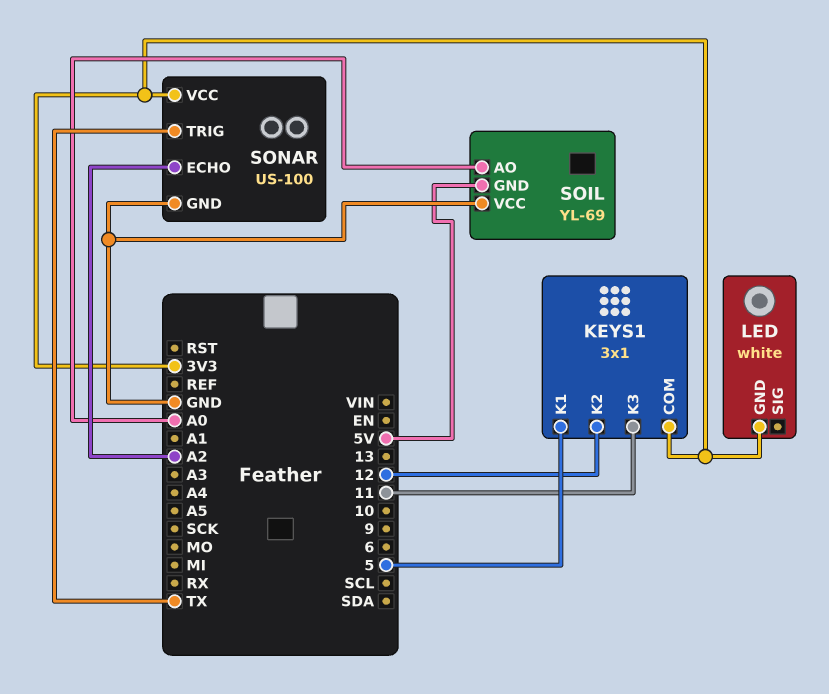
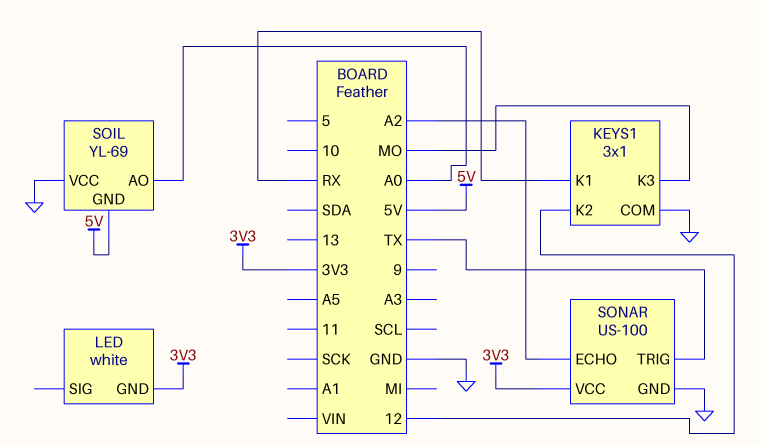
KEYS1 pin COM: 3V3 -> GND
KEYS1 pin K1: 5 -> RX
KEYS1 pin K3: 11 -> MO

